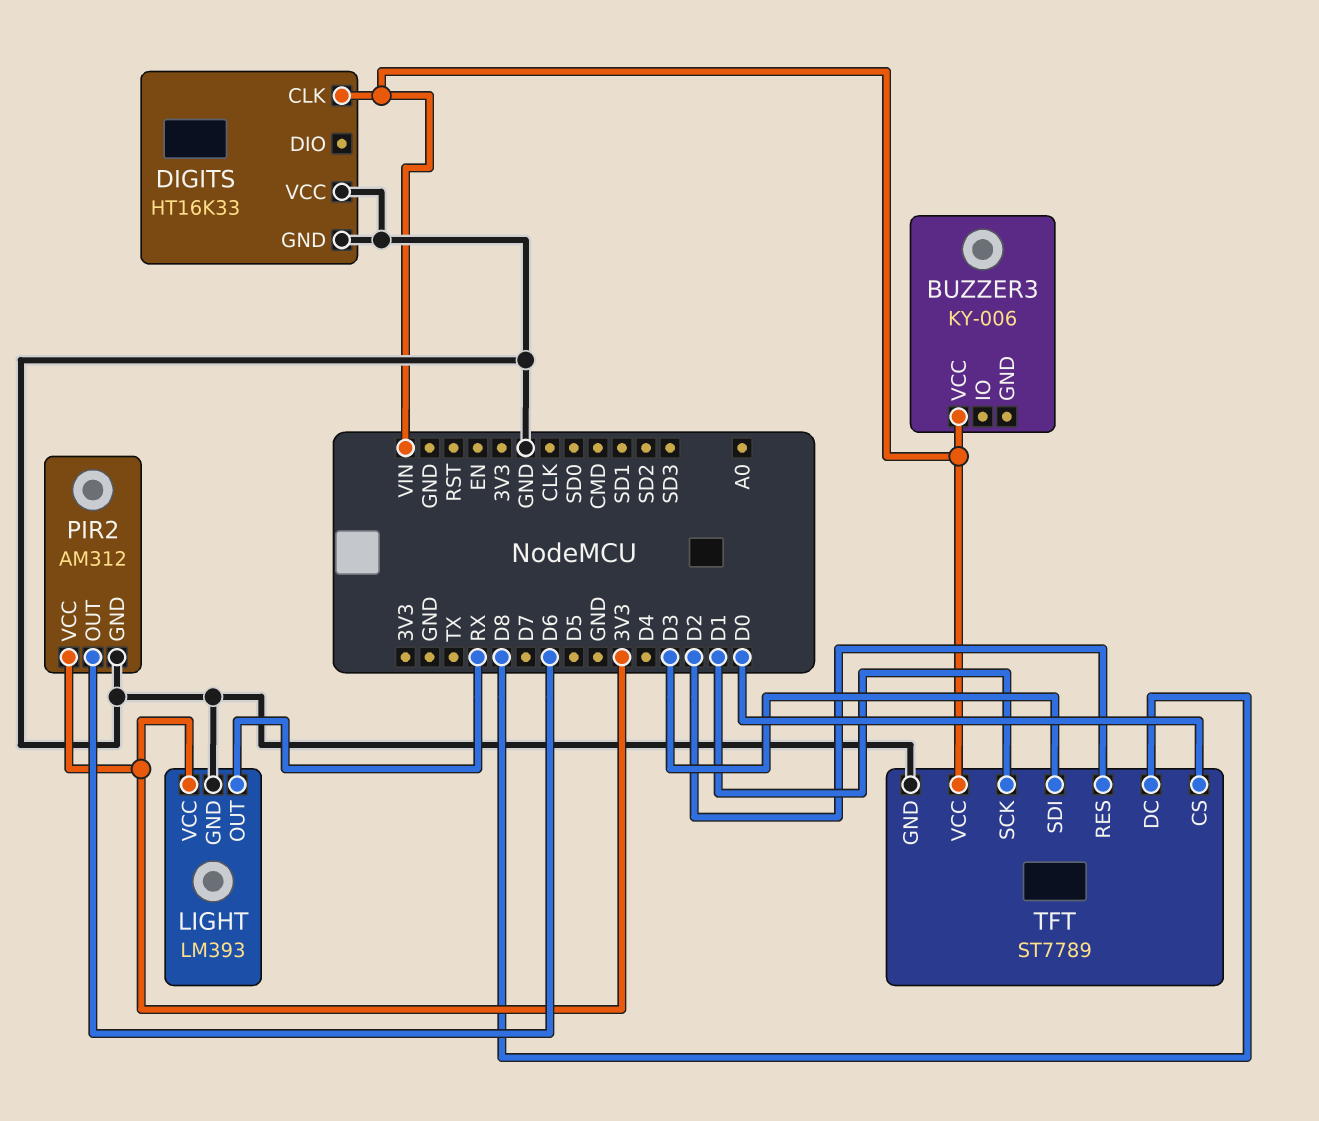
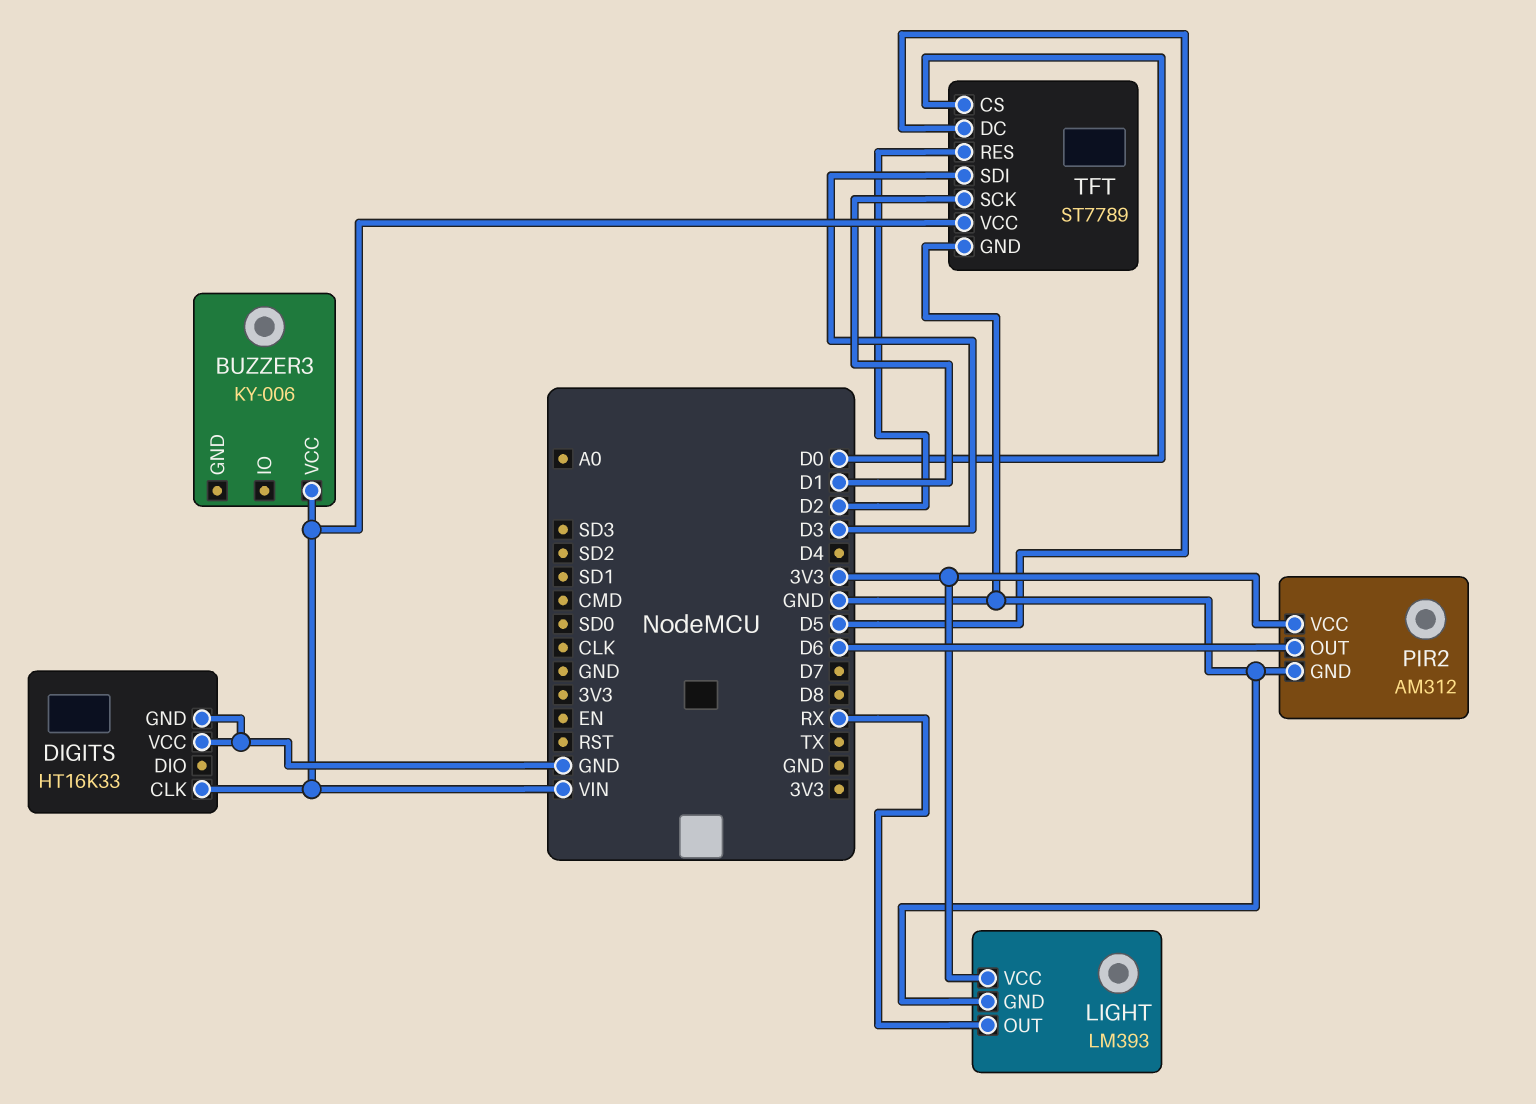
TFT pin DC: D8 -> D5

